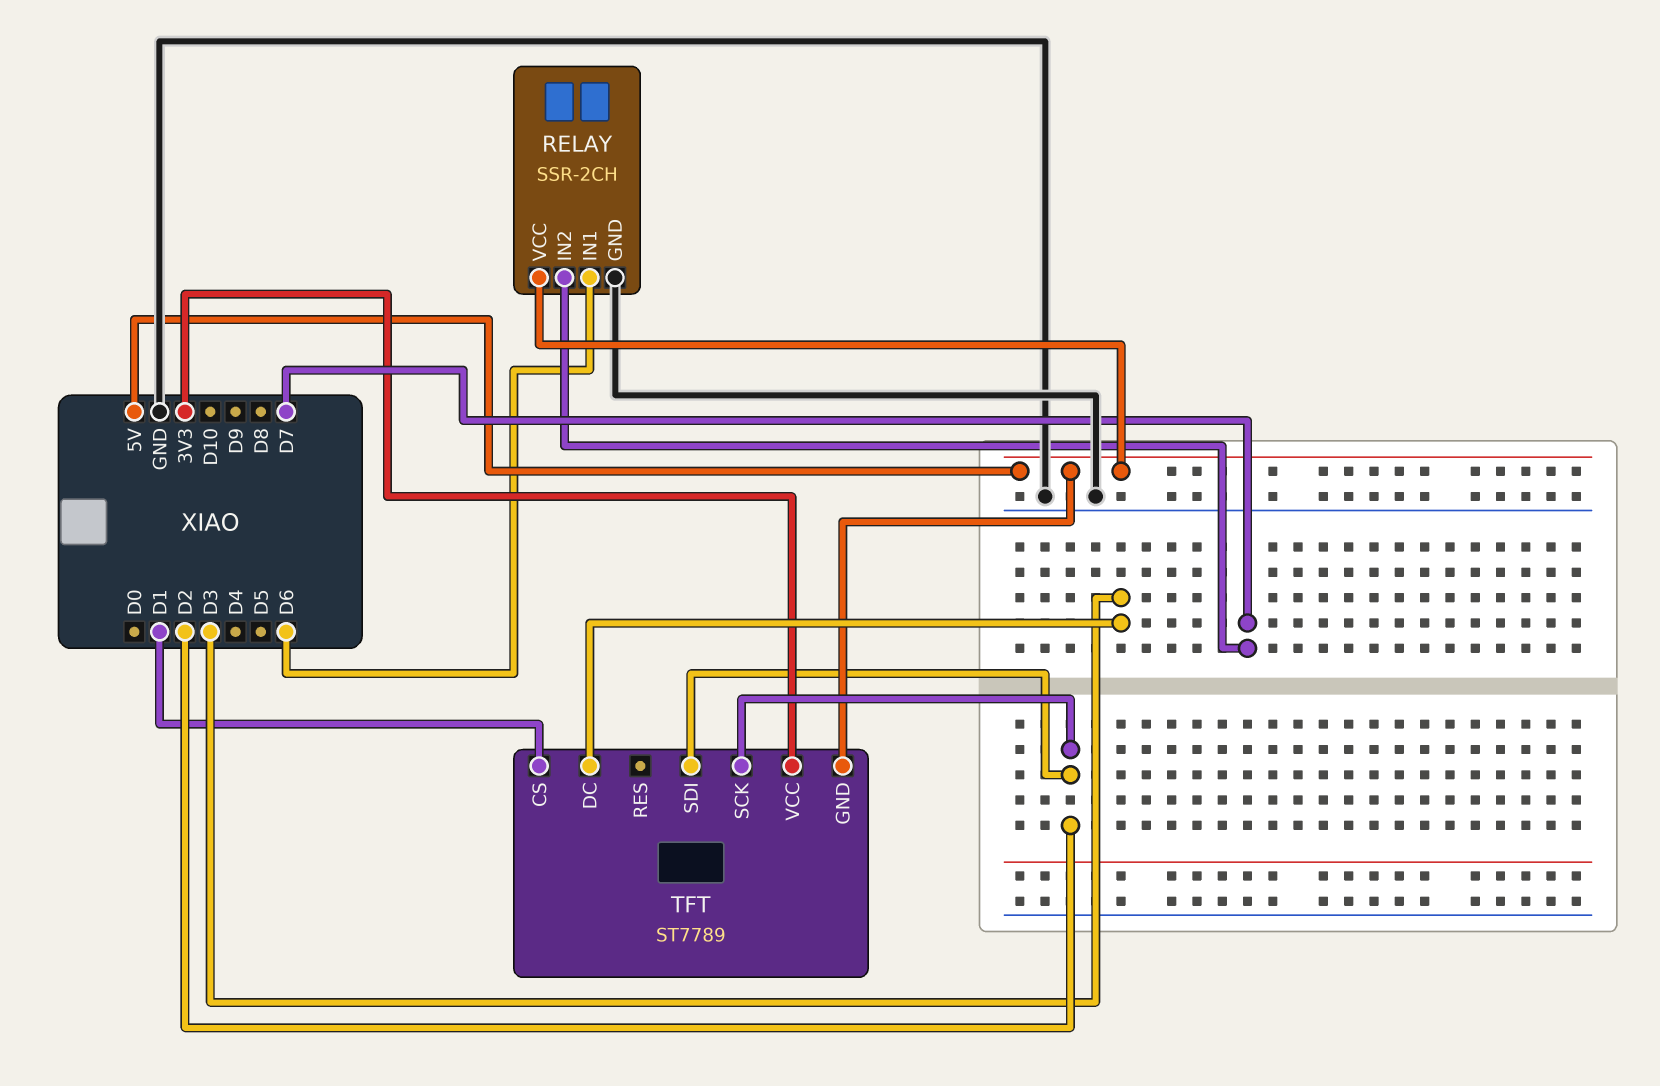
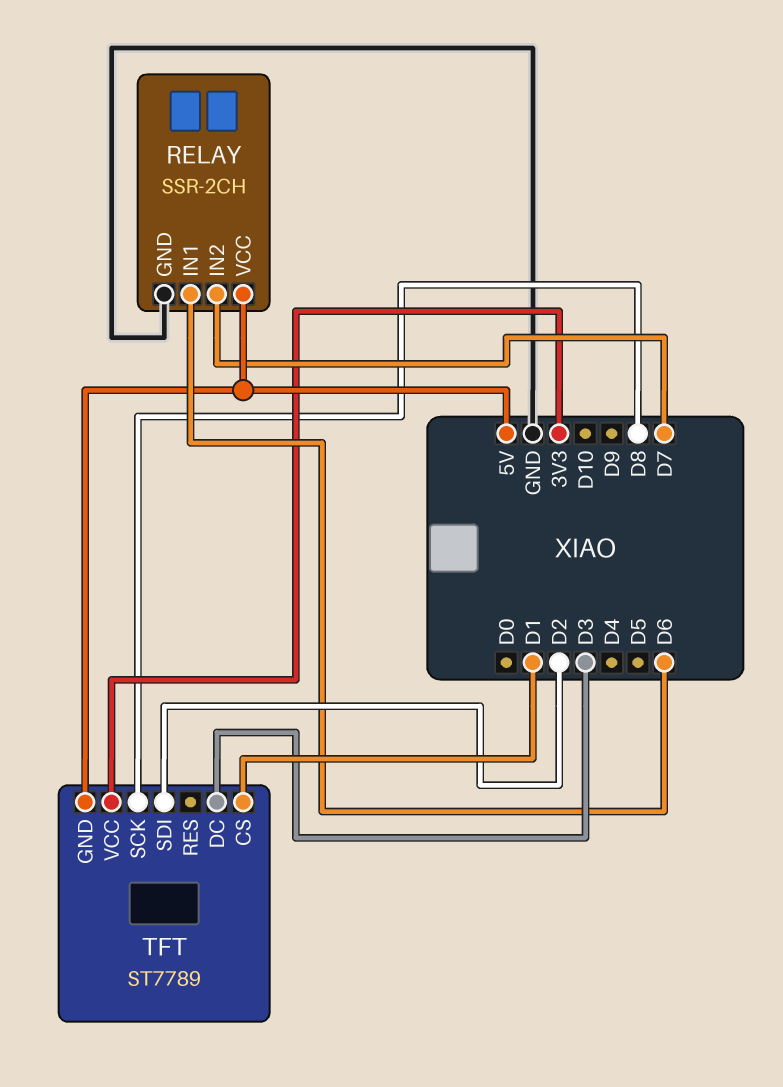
TFT pin SCK: D2 -> D8

